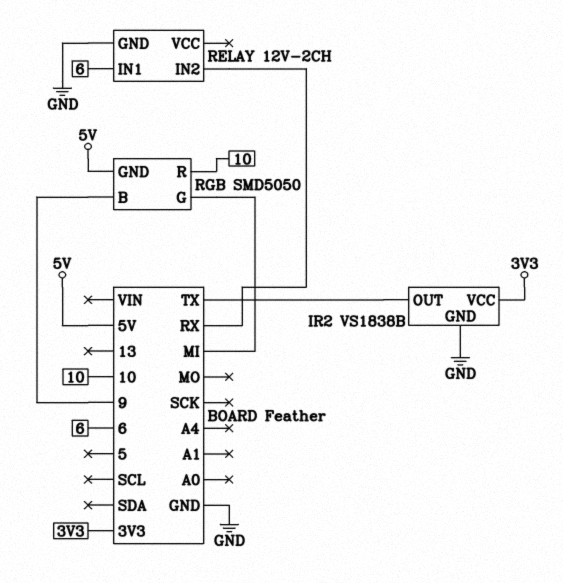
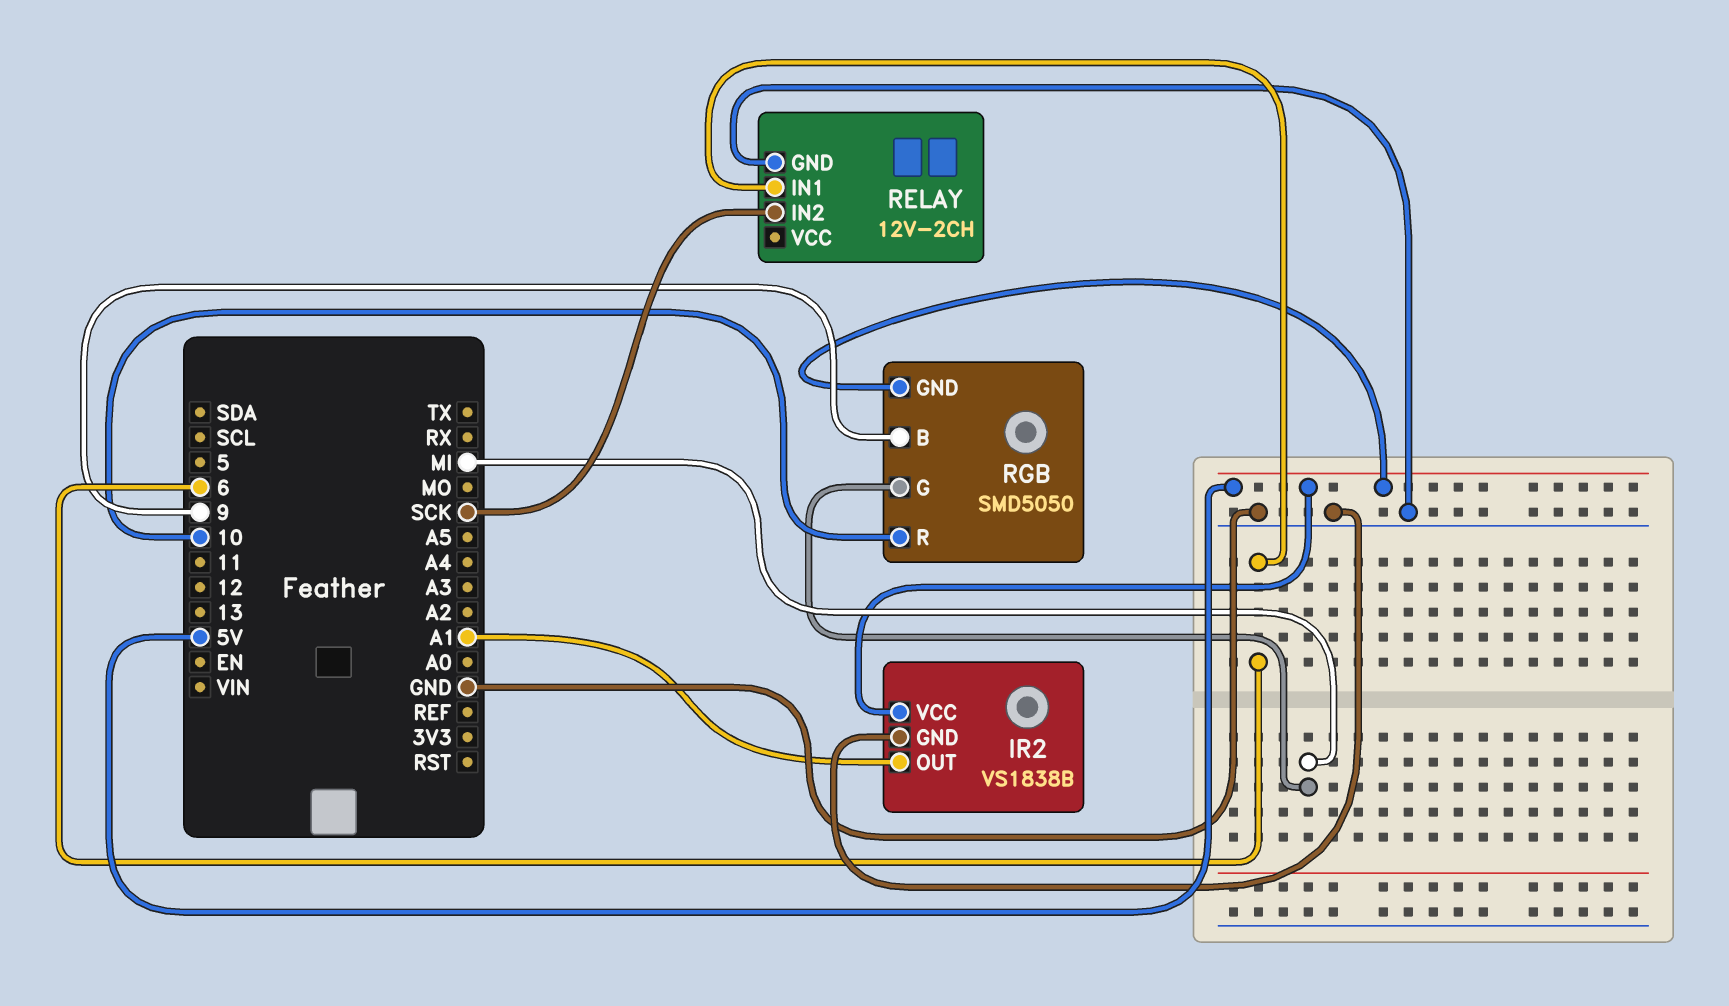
IR2 pin OUT: TX -> A1
IR2 pin VCC: 3V3 -> 5V
RELAY pin IN2: RX -> SCK

